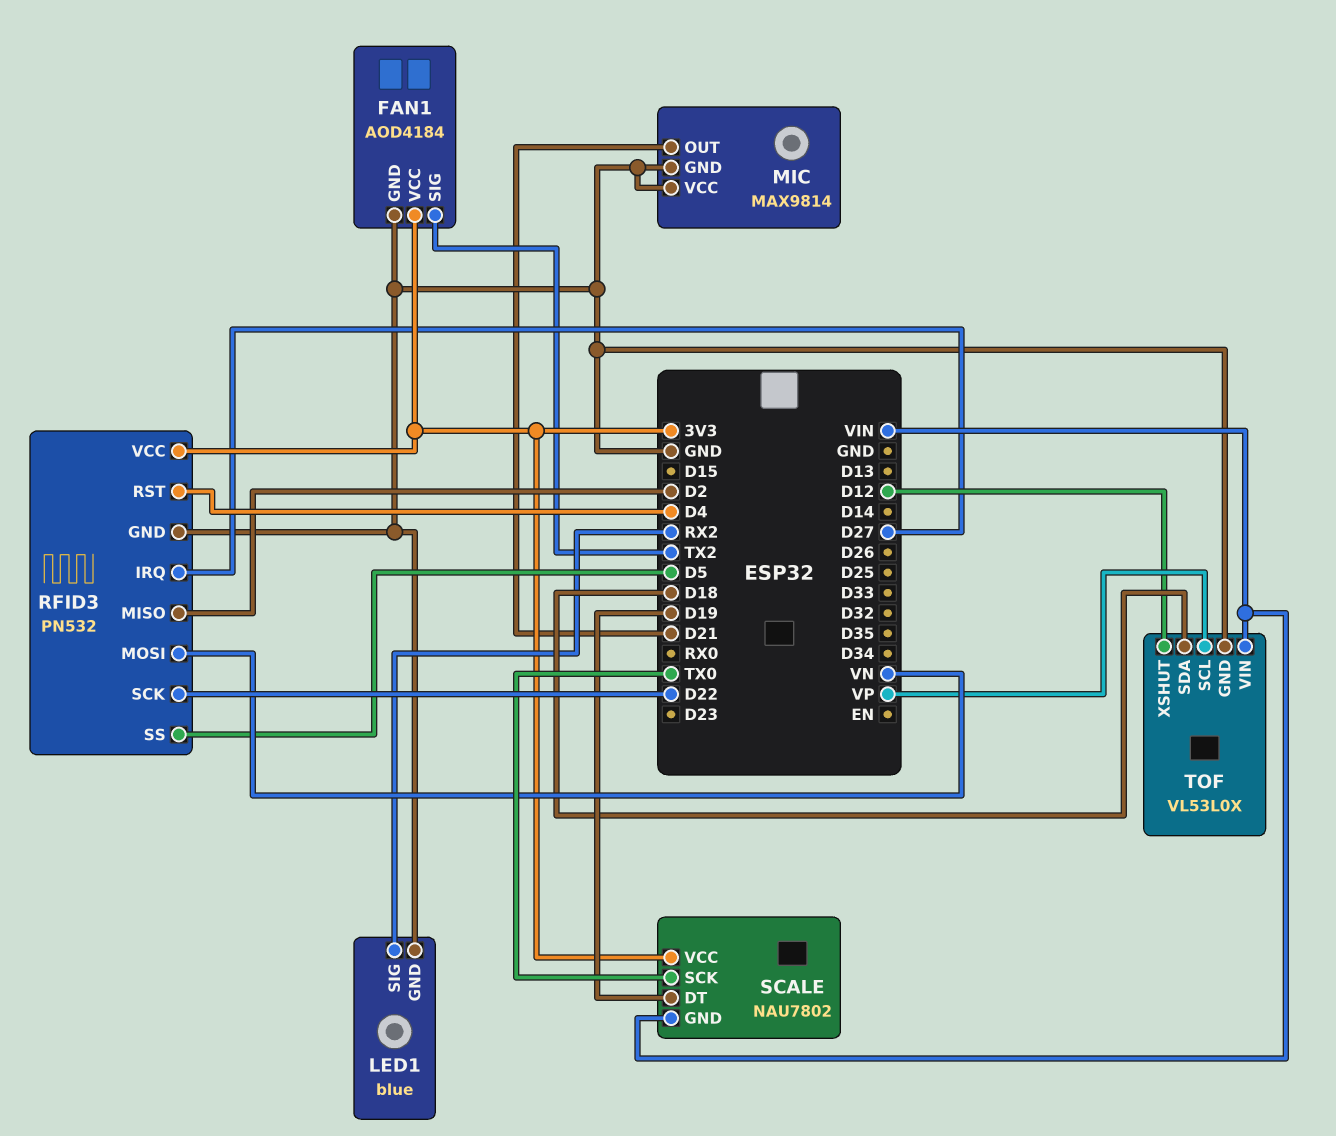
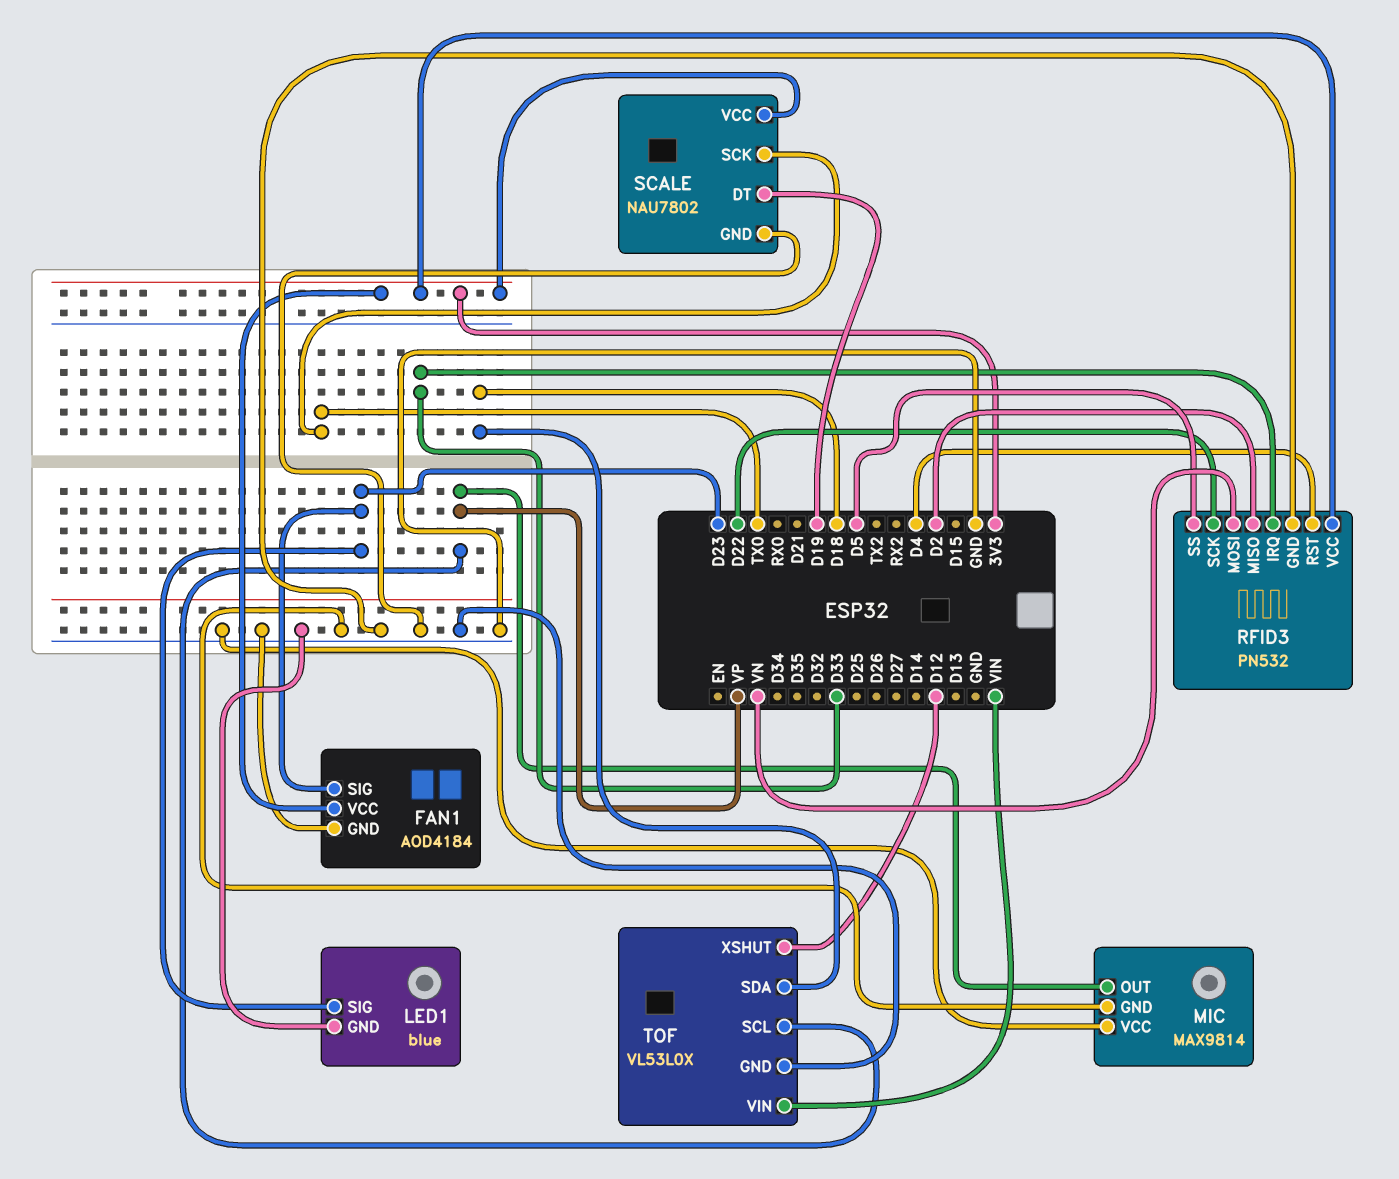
FAN1 pin SIG: TX2 -> D23
LED1 pin SIG: RX2 -> D23
MIC pin OUT: D21 -> VP
RFID3 pin IRQ: D27 -> D33
SCALE pin GND: VIN -> GND

